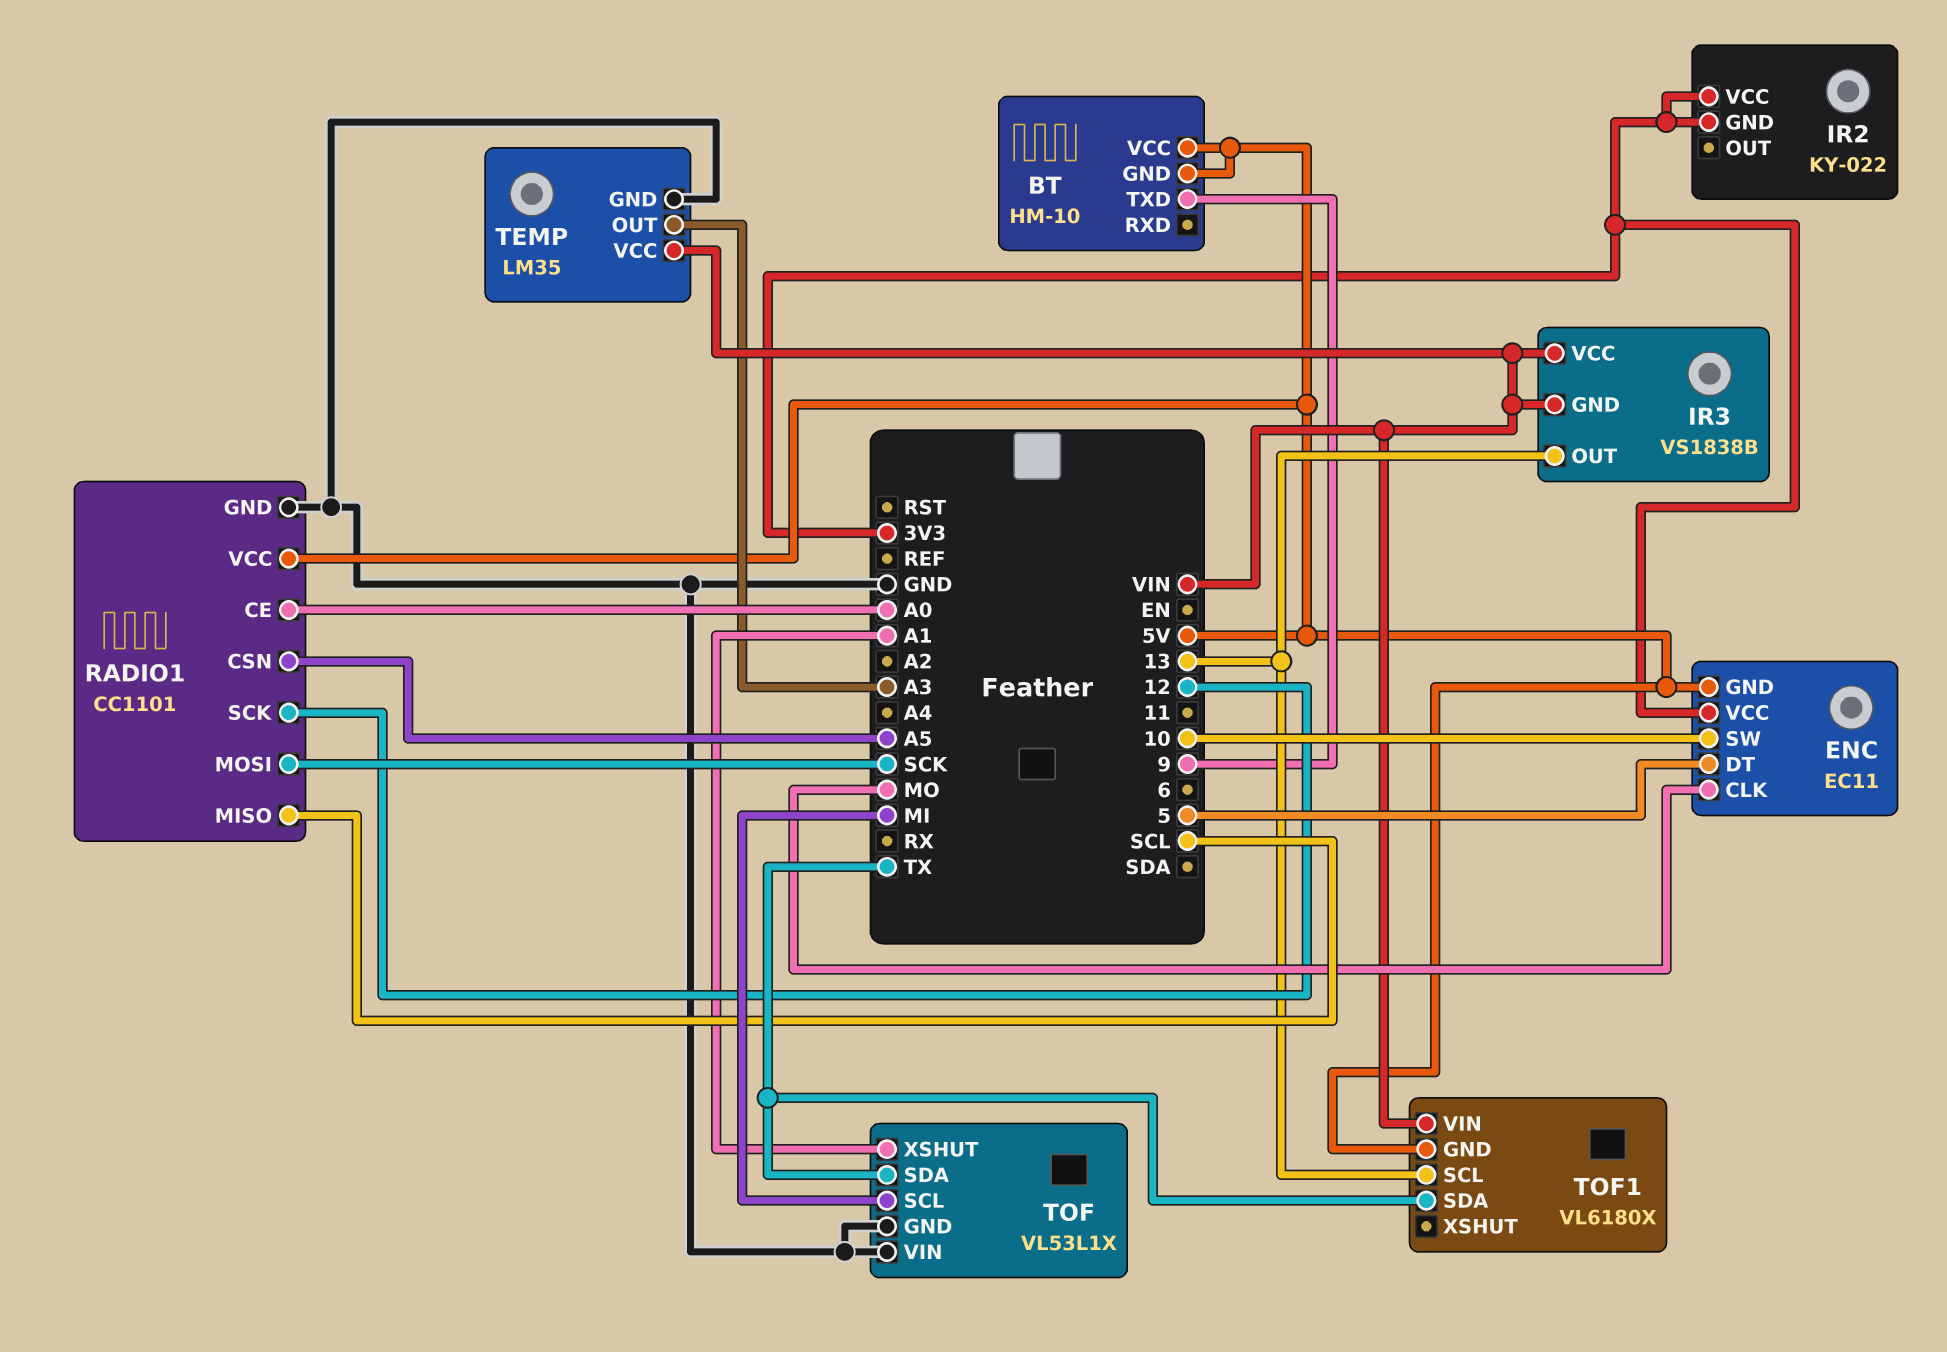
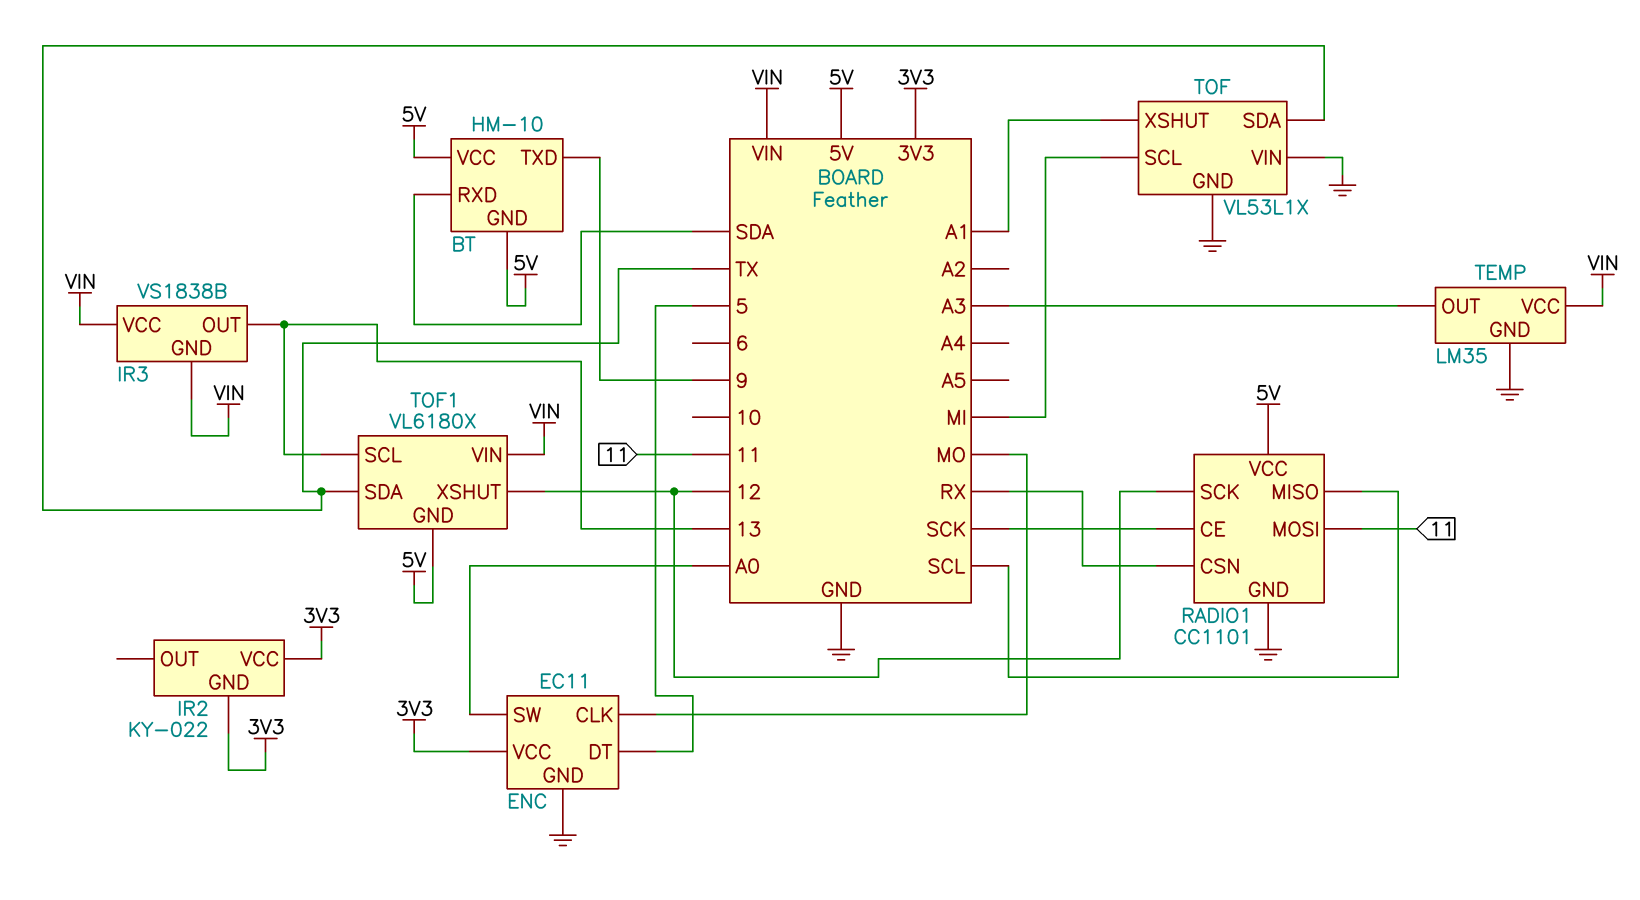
BT pin RXD: none -> SDA
ENC pin GND: 5V -> GND
ENC pin SW: 10 -> A0
RADIO1 pin CE: A0 -> SCK
RADIO1 pin CSN: A5 -> RX
RADIO1 pin MOSI: SCK -> 11
TOF1 pin XSHUT: none -> 12

